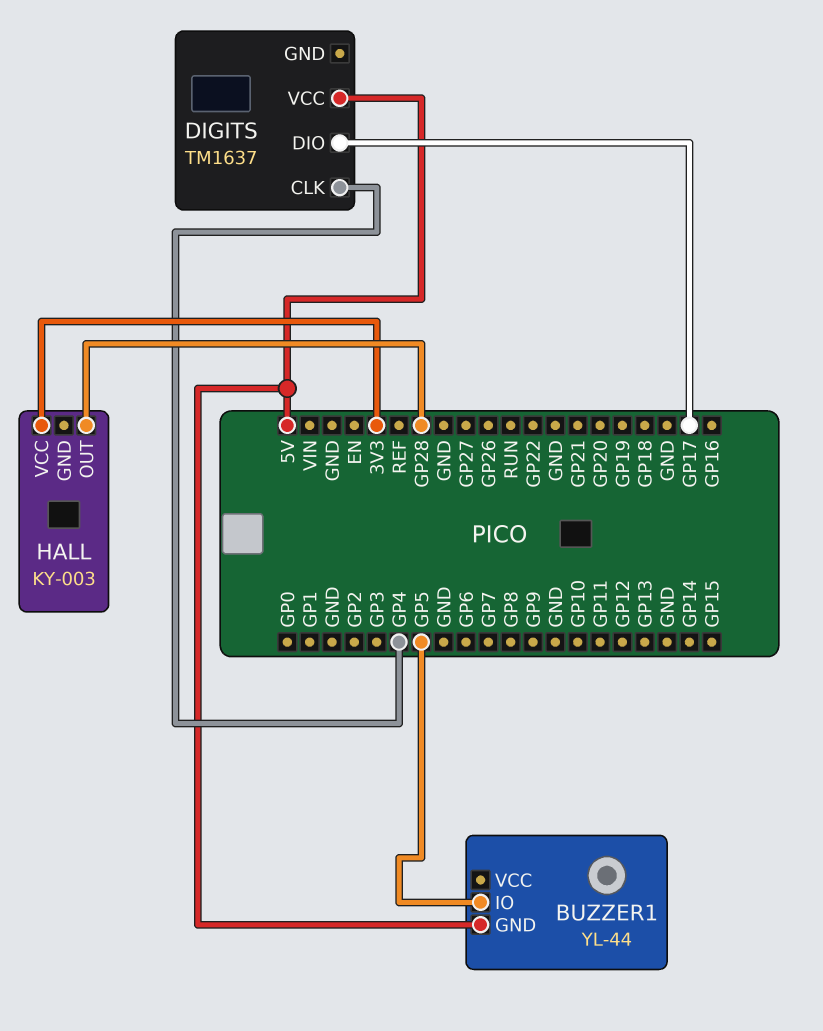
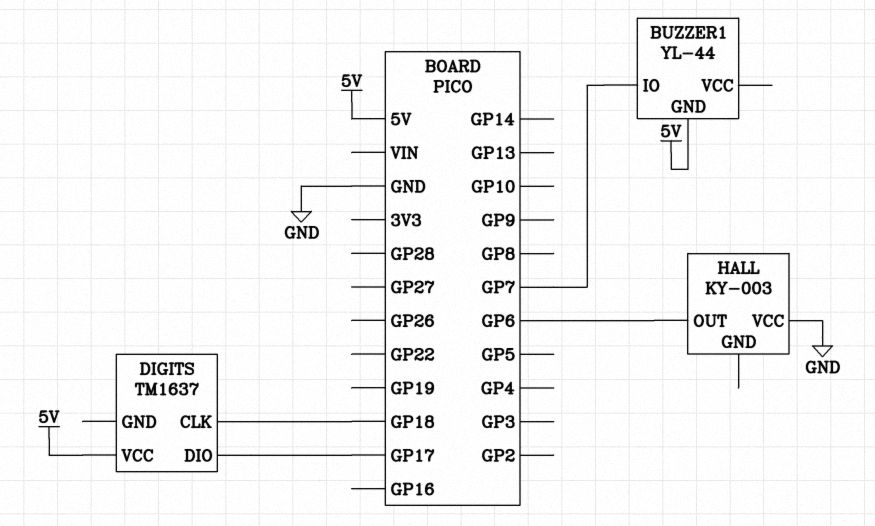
BUZZER1 pin IO: GP5 -> GP7
DIGITS pin CLK: GP4 -> GP18
HALL pin OUT: GP28 -> GP6
HALL pin VCC: 3V3 -> GND

